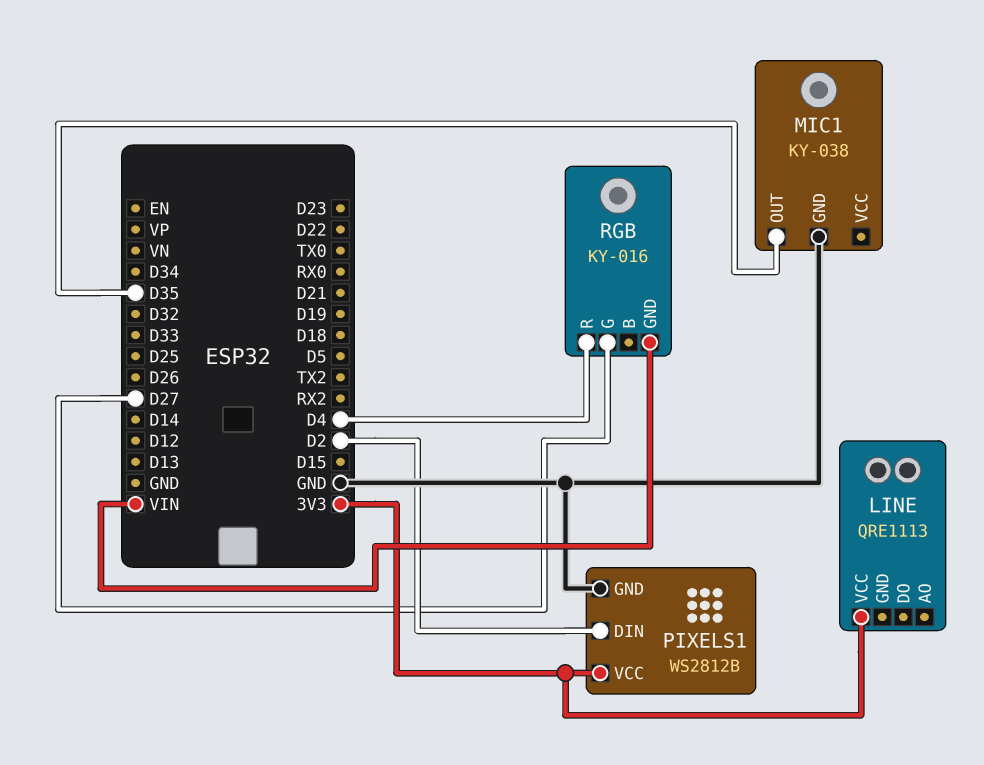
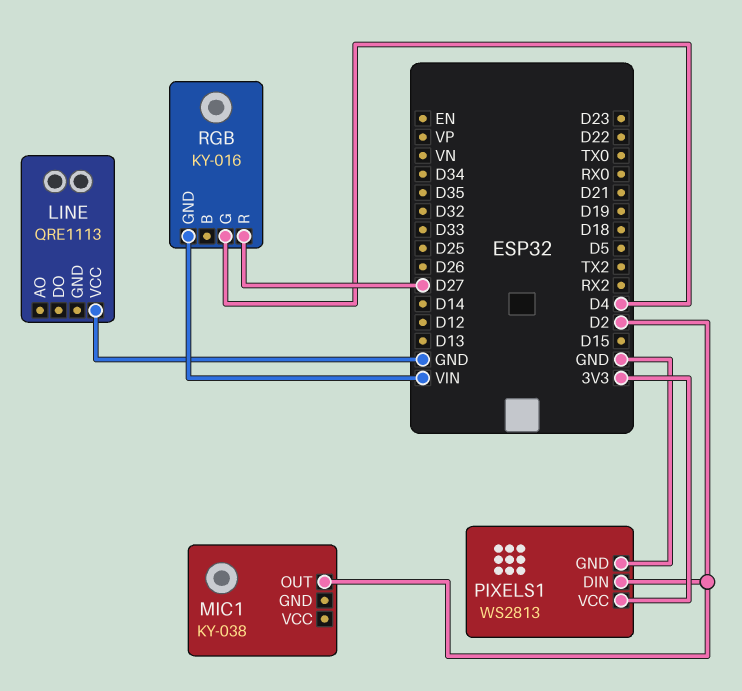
LINE pin VCC: 3V3 -> GND
MIC1 pin GND: GND -> none
MIC1 pin OUT: D35 -> D2
PIXELS1: WS2812B -> WS2813
RGB pin G: D27 -> D4
RGB pin R: D4 -> D27

